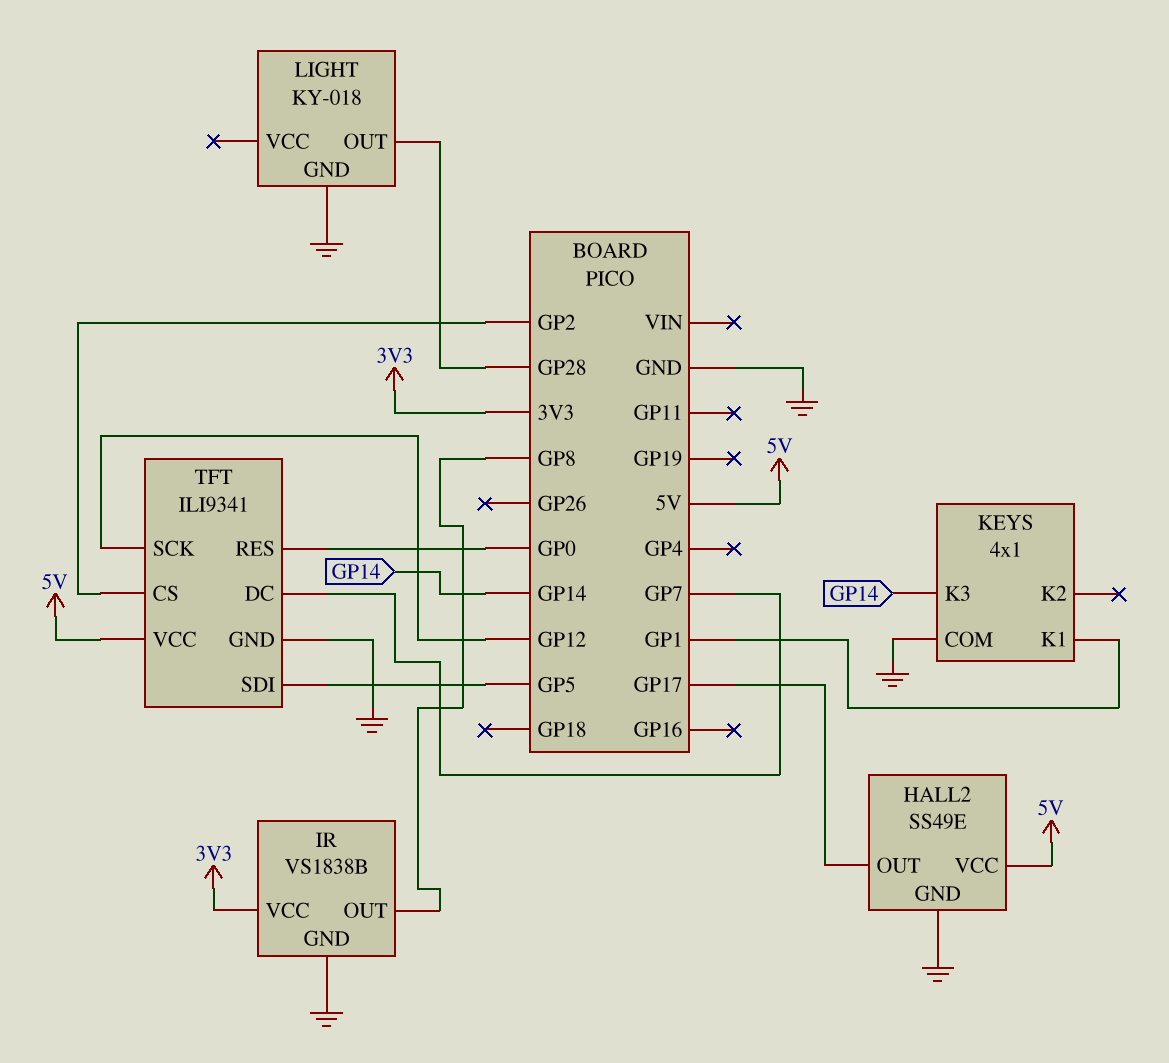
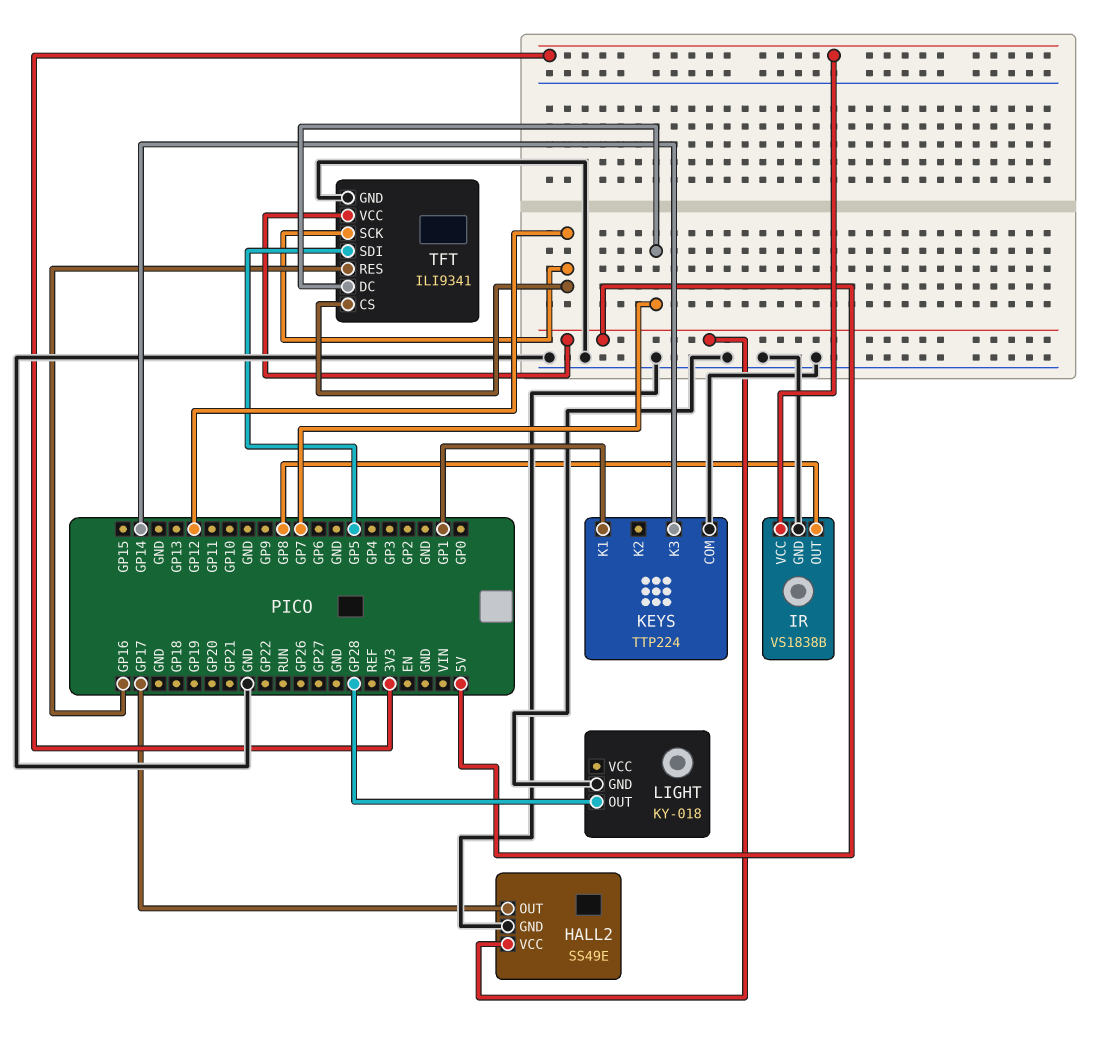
KEYS: 4x1 -> TTP224
TFT pin CS: GP2 -> GP12
TFT pin RES: GP0 -> GP16

